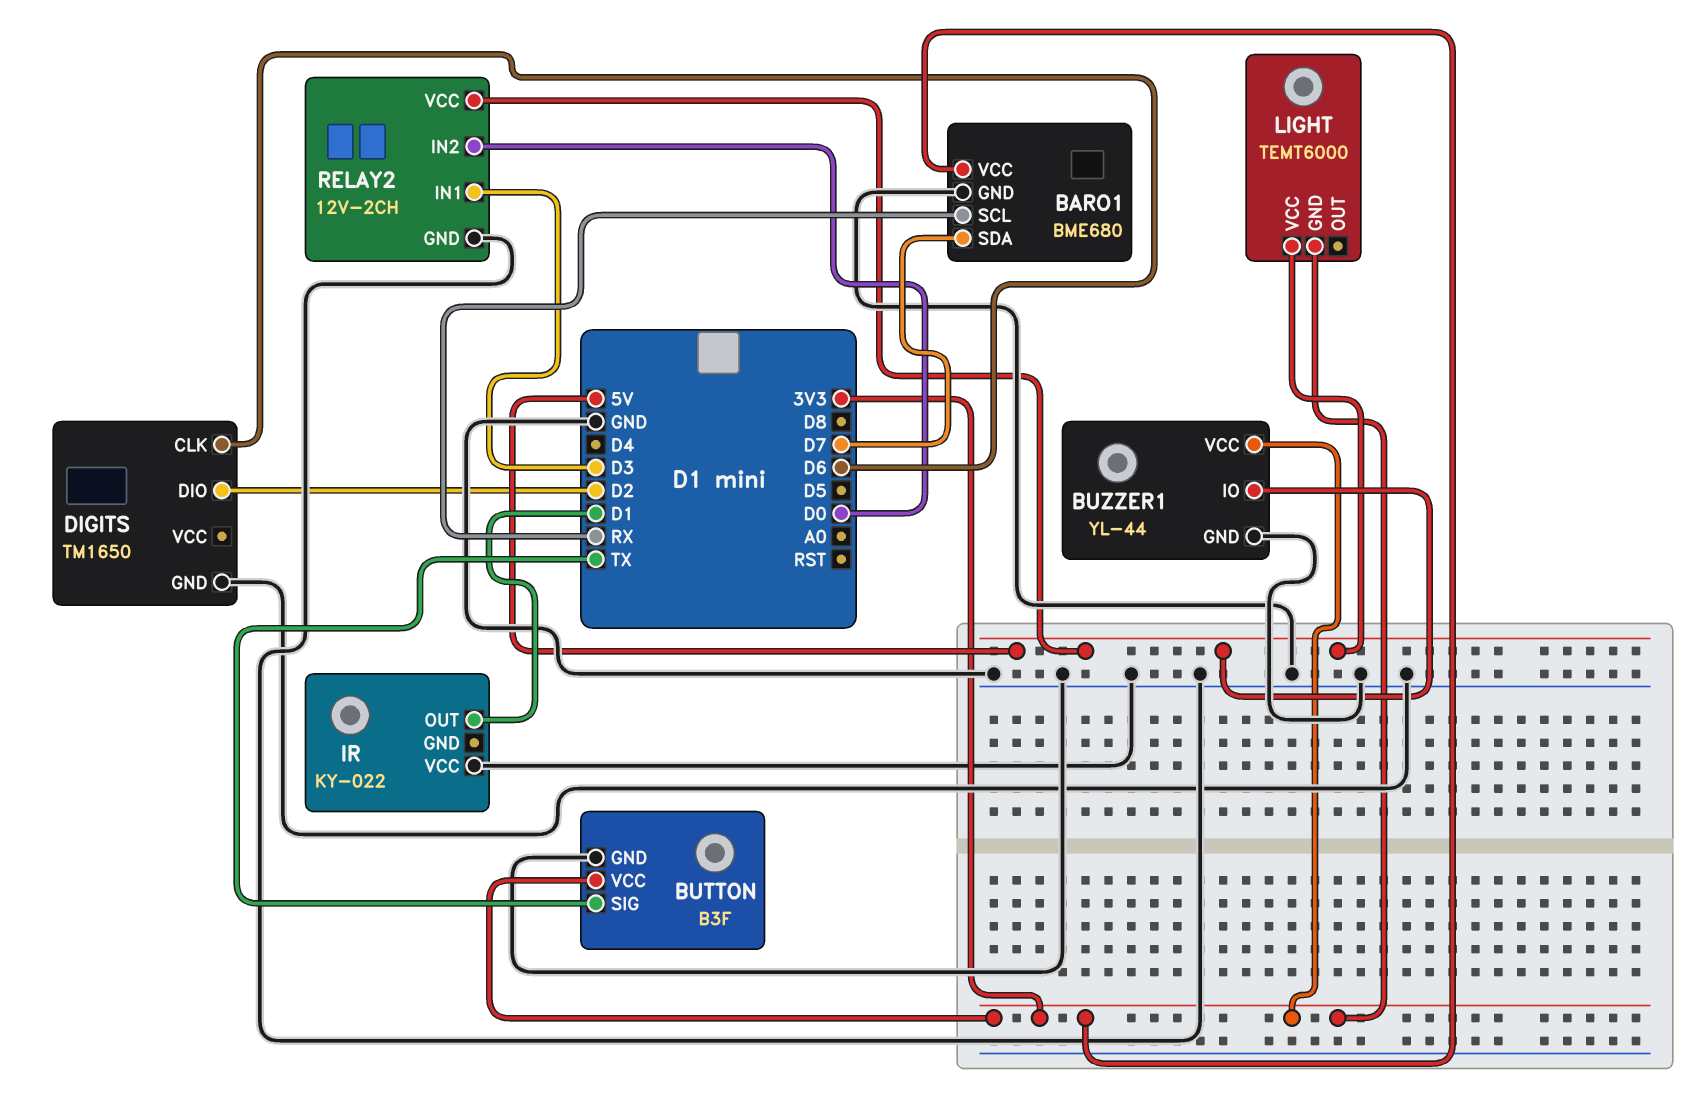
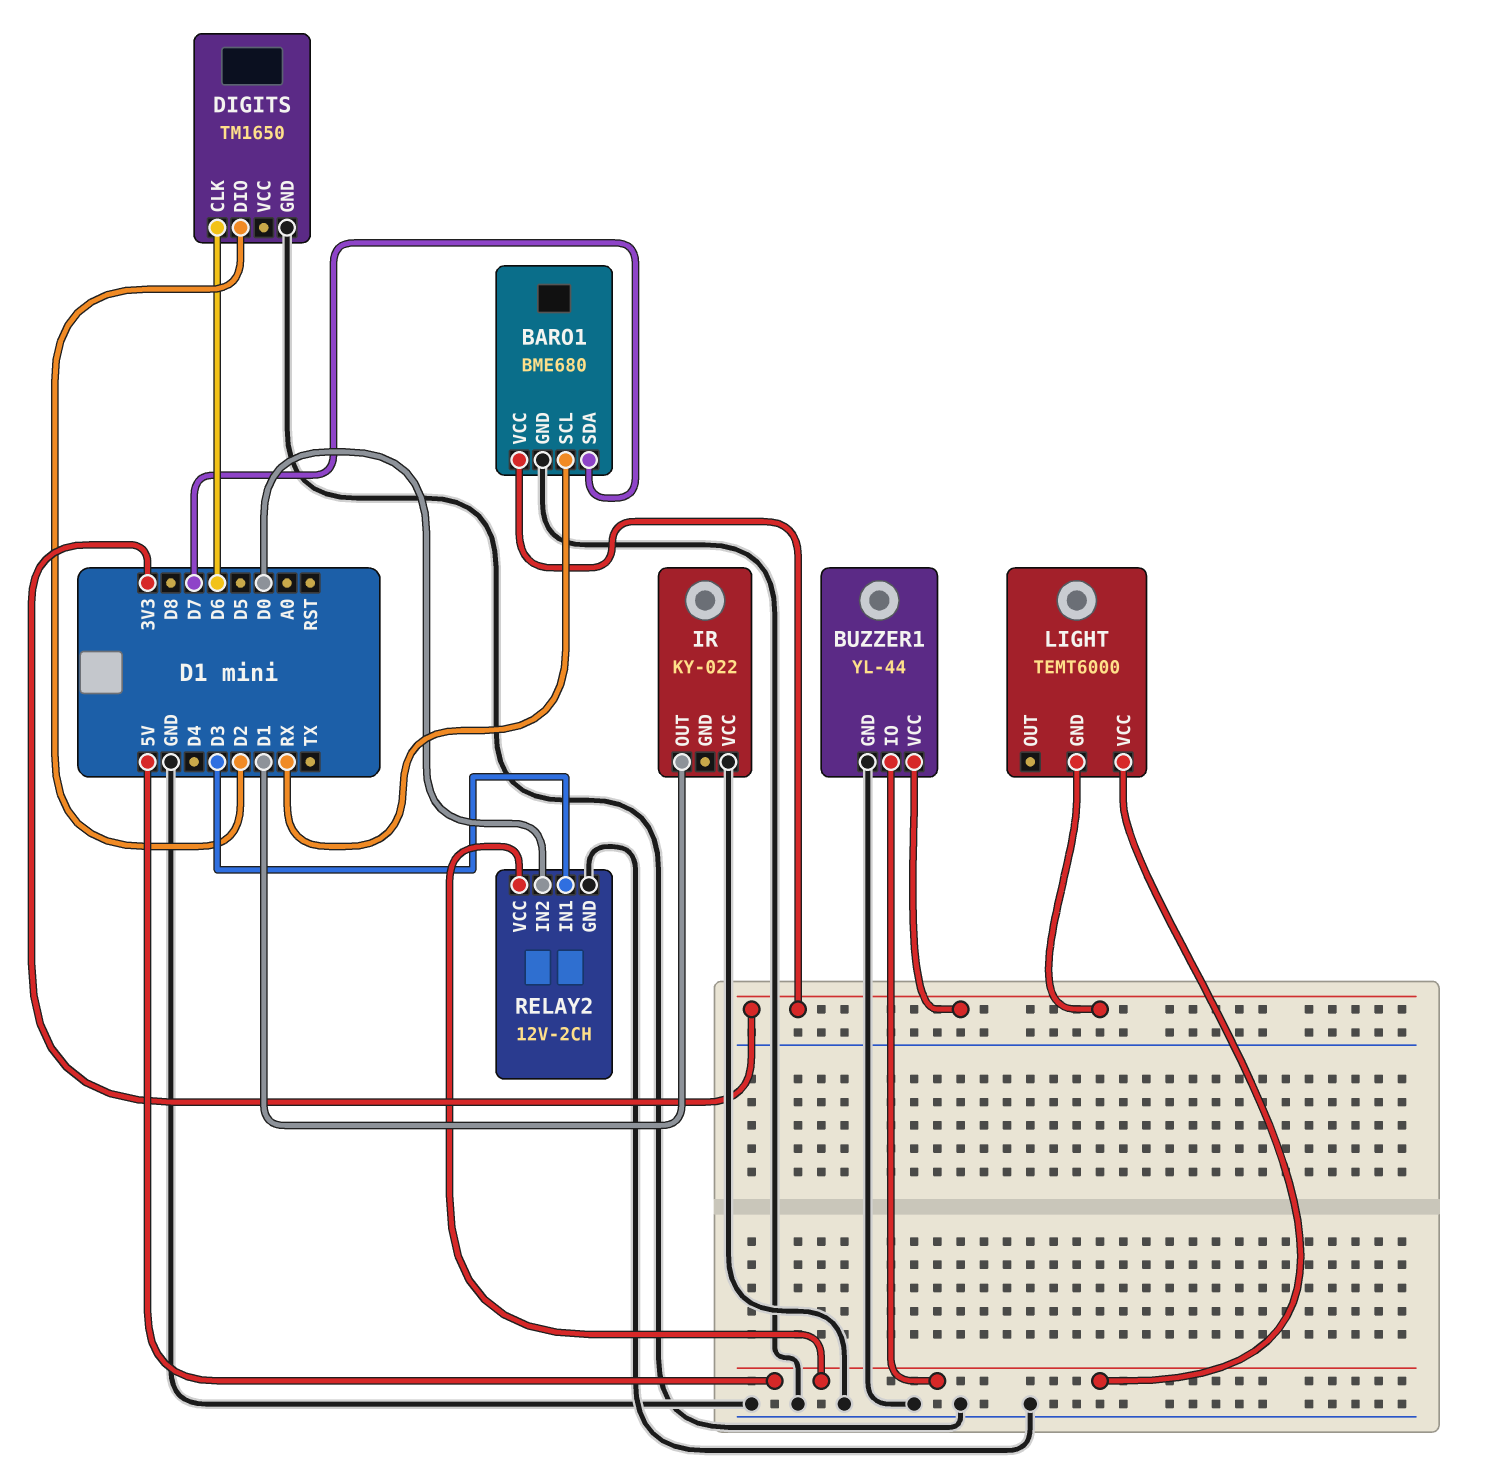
BUTTON: B3F -> none
BUTTON pin GND: GND -> none
BUTTON pin SIG: TX -> none
BUTTON pin VCC: 3V3 -> none

